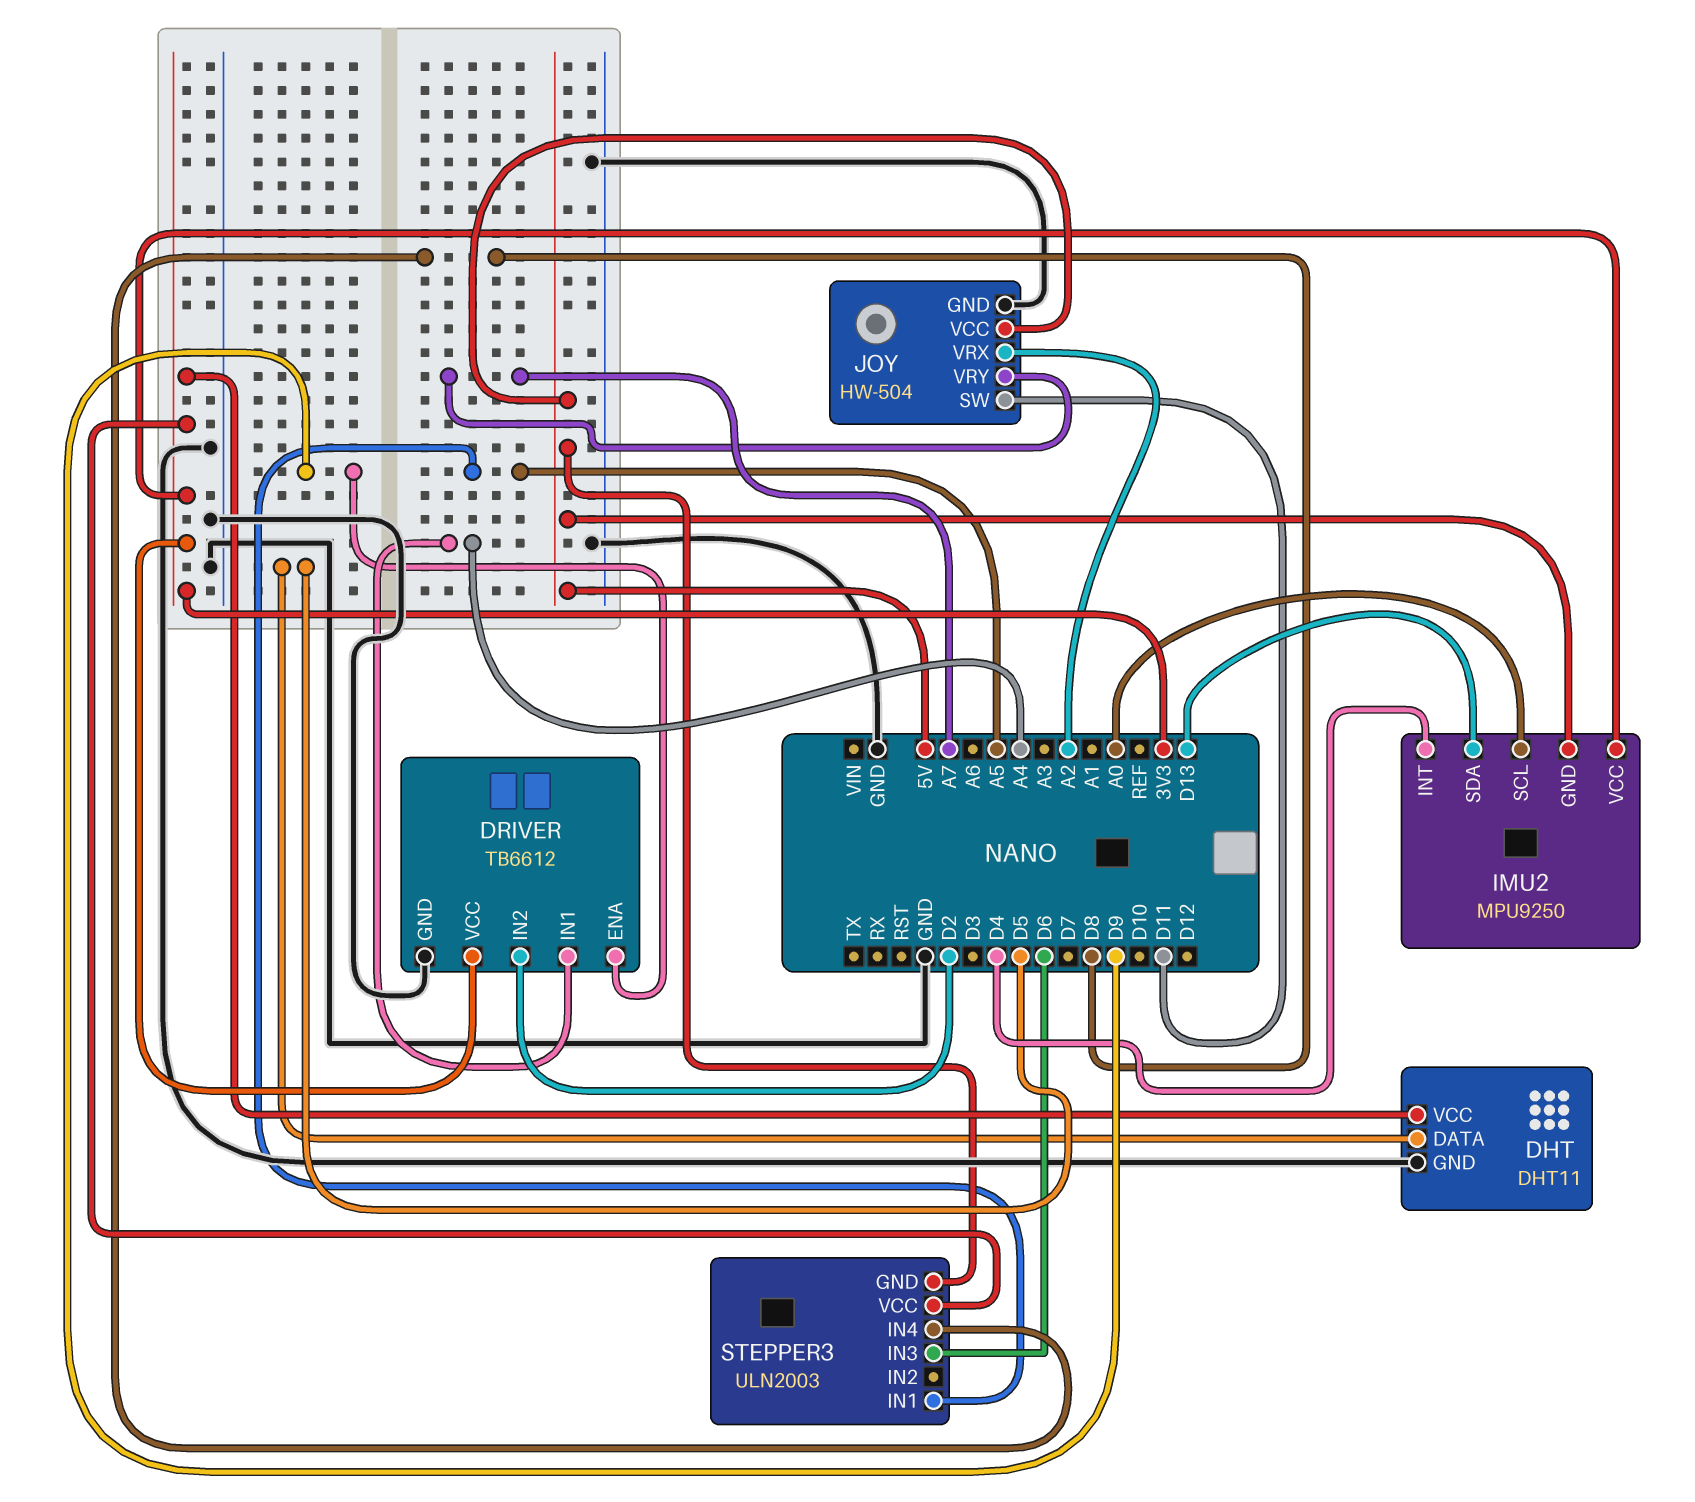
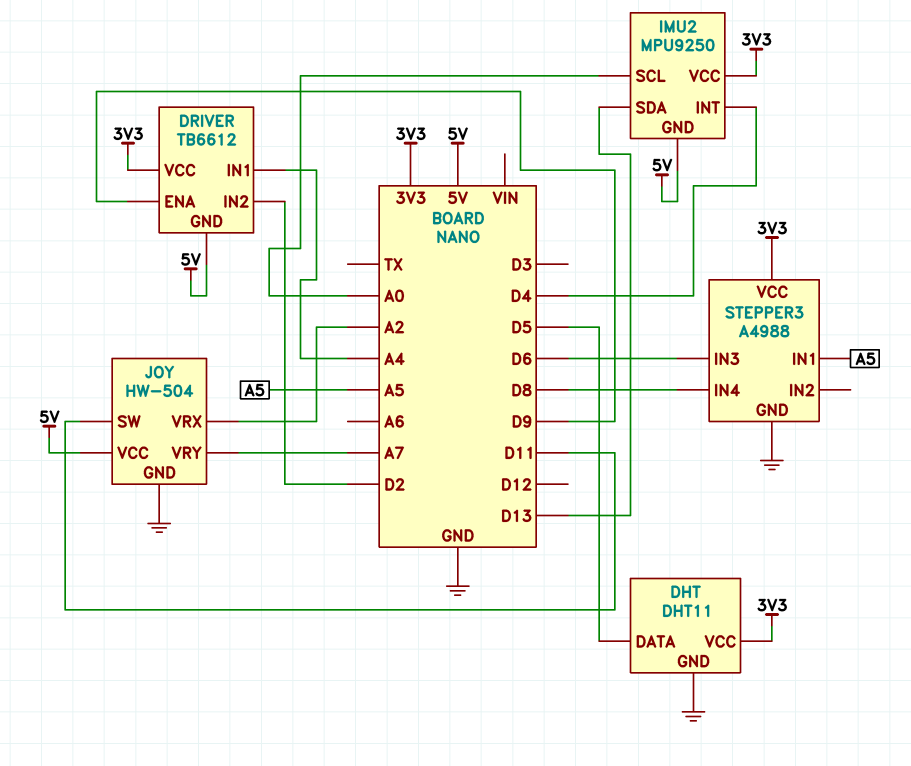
DRIVER pin GND: GND -> 5V
STEPPER3: ULN2003 -> A4988
STEPPER3 pin GND: 5V -> GND

